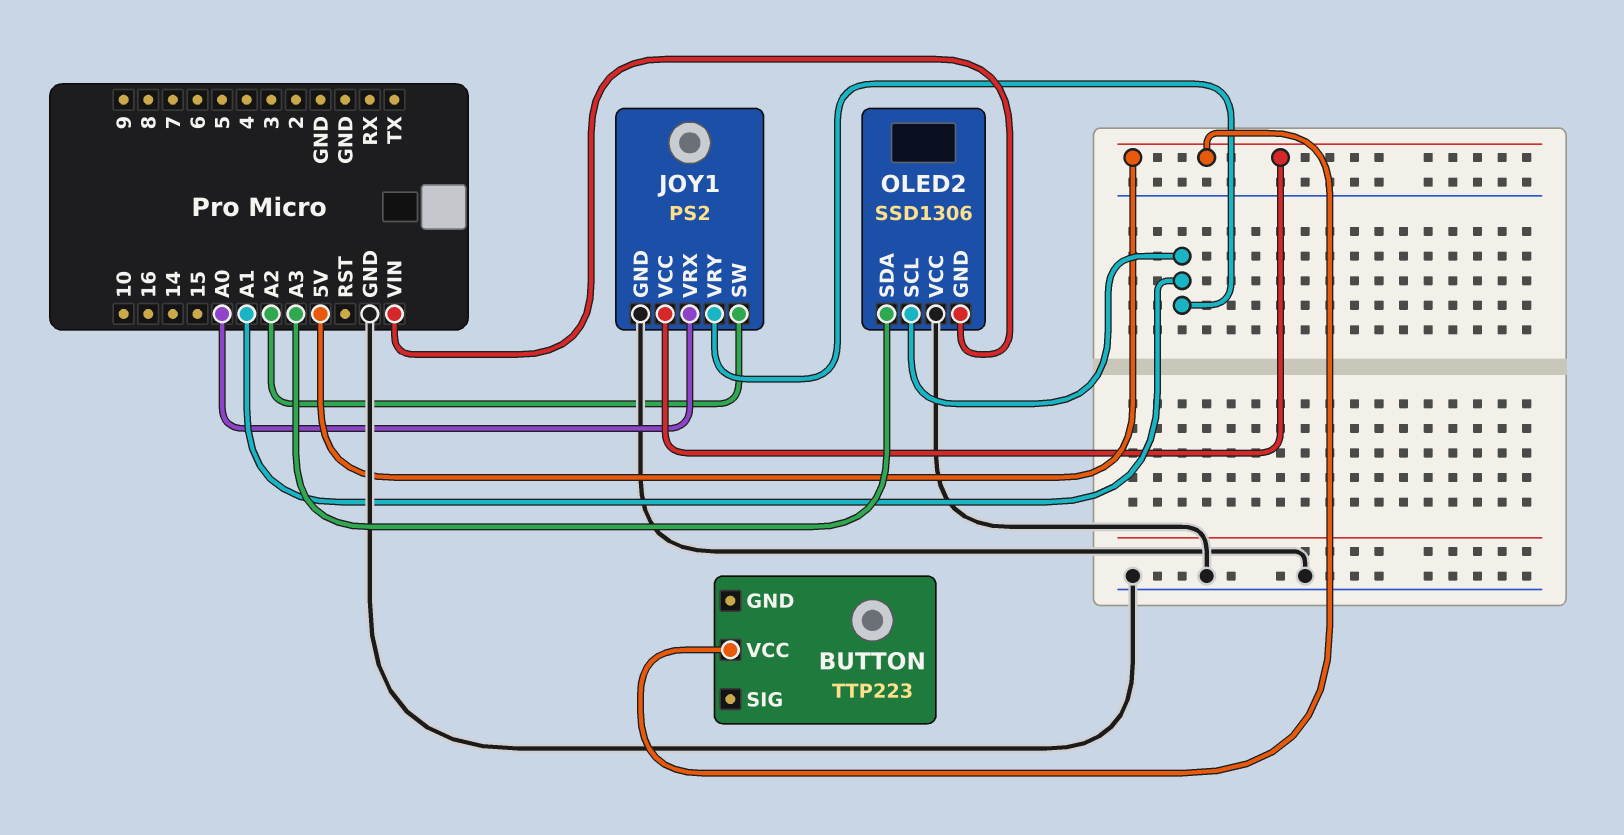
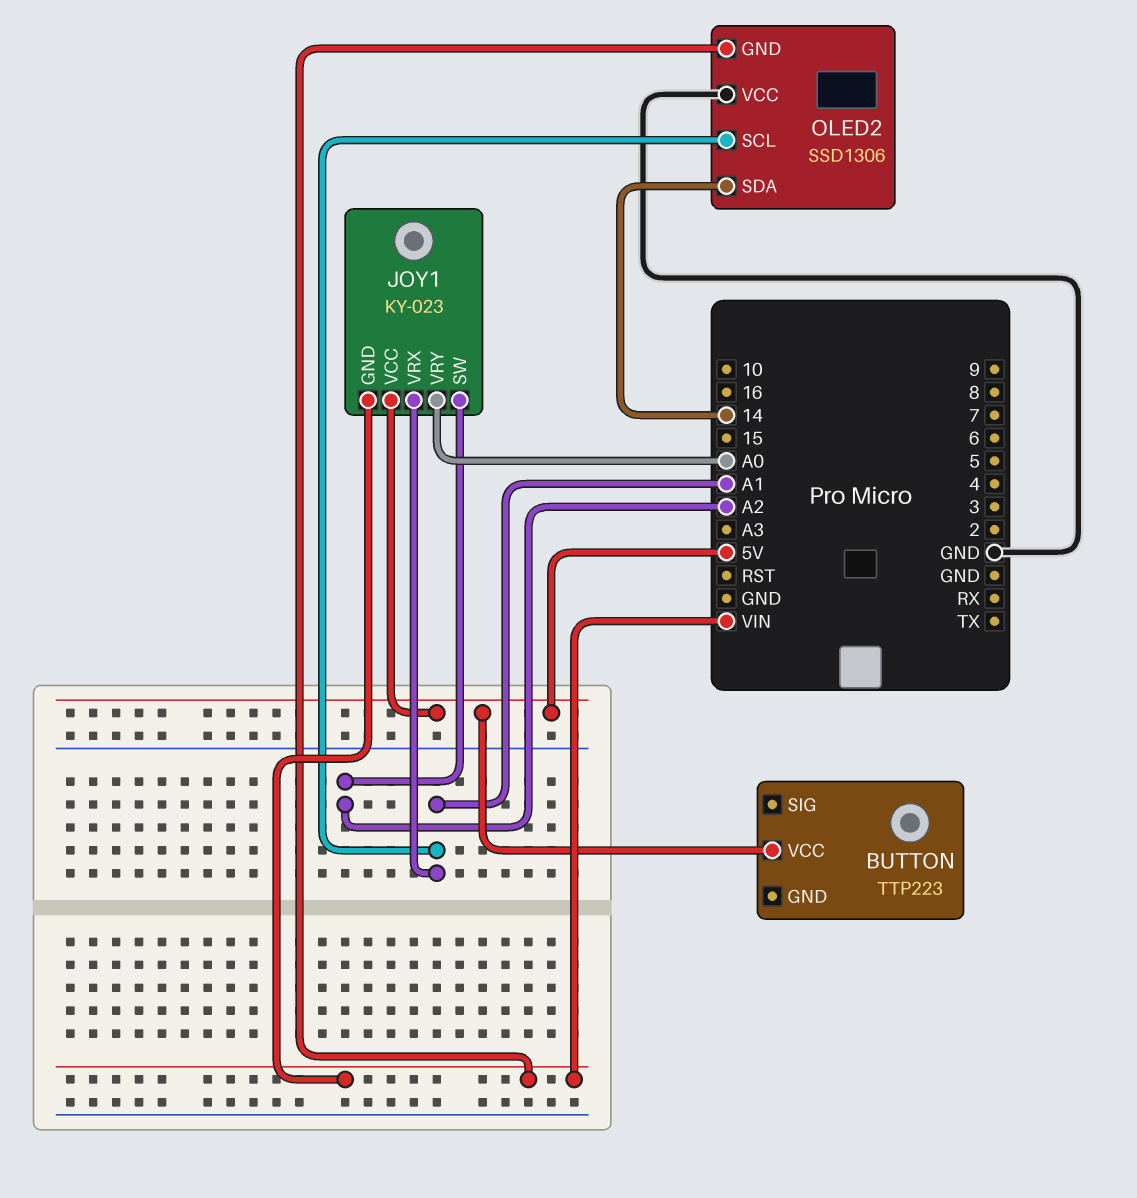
JOY1: PS2 -> KY-023
JOY1 pin GND: GND -> VIN
JOY1 pin VRX: A0 -> A1
JOY1 pin VRY: A1 -> A0
OLED2 pin SDA: A3 -> 14

